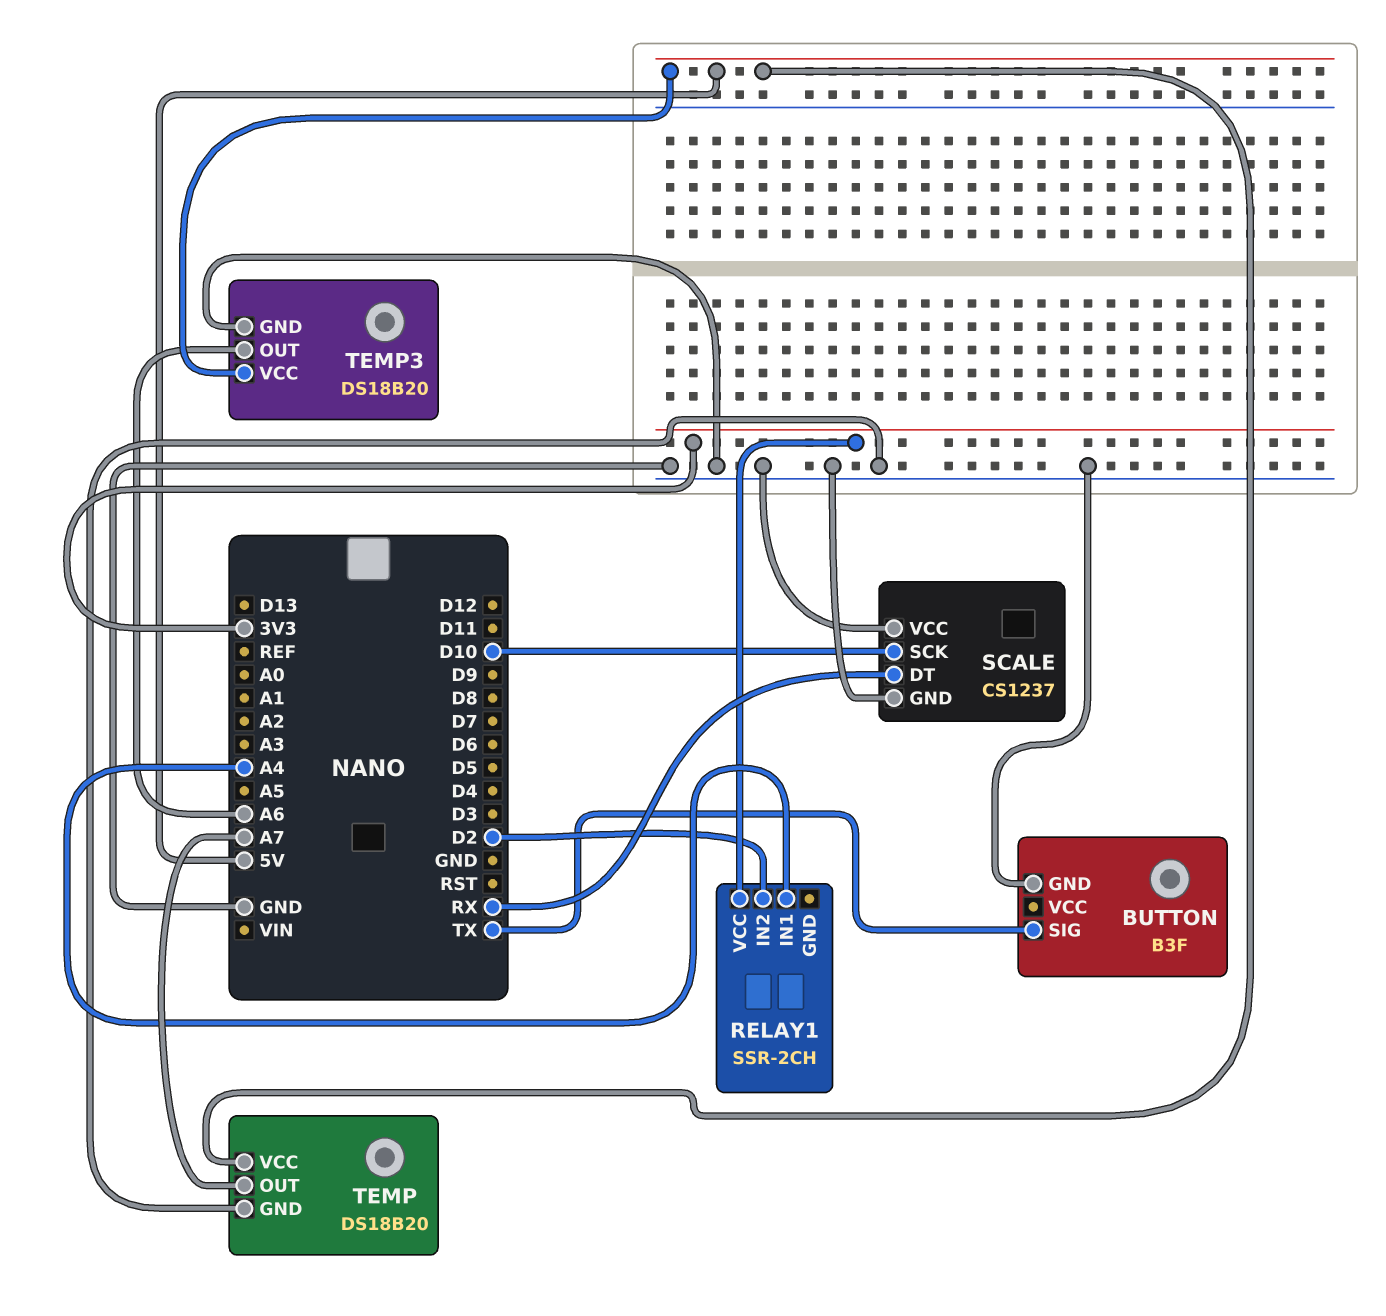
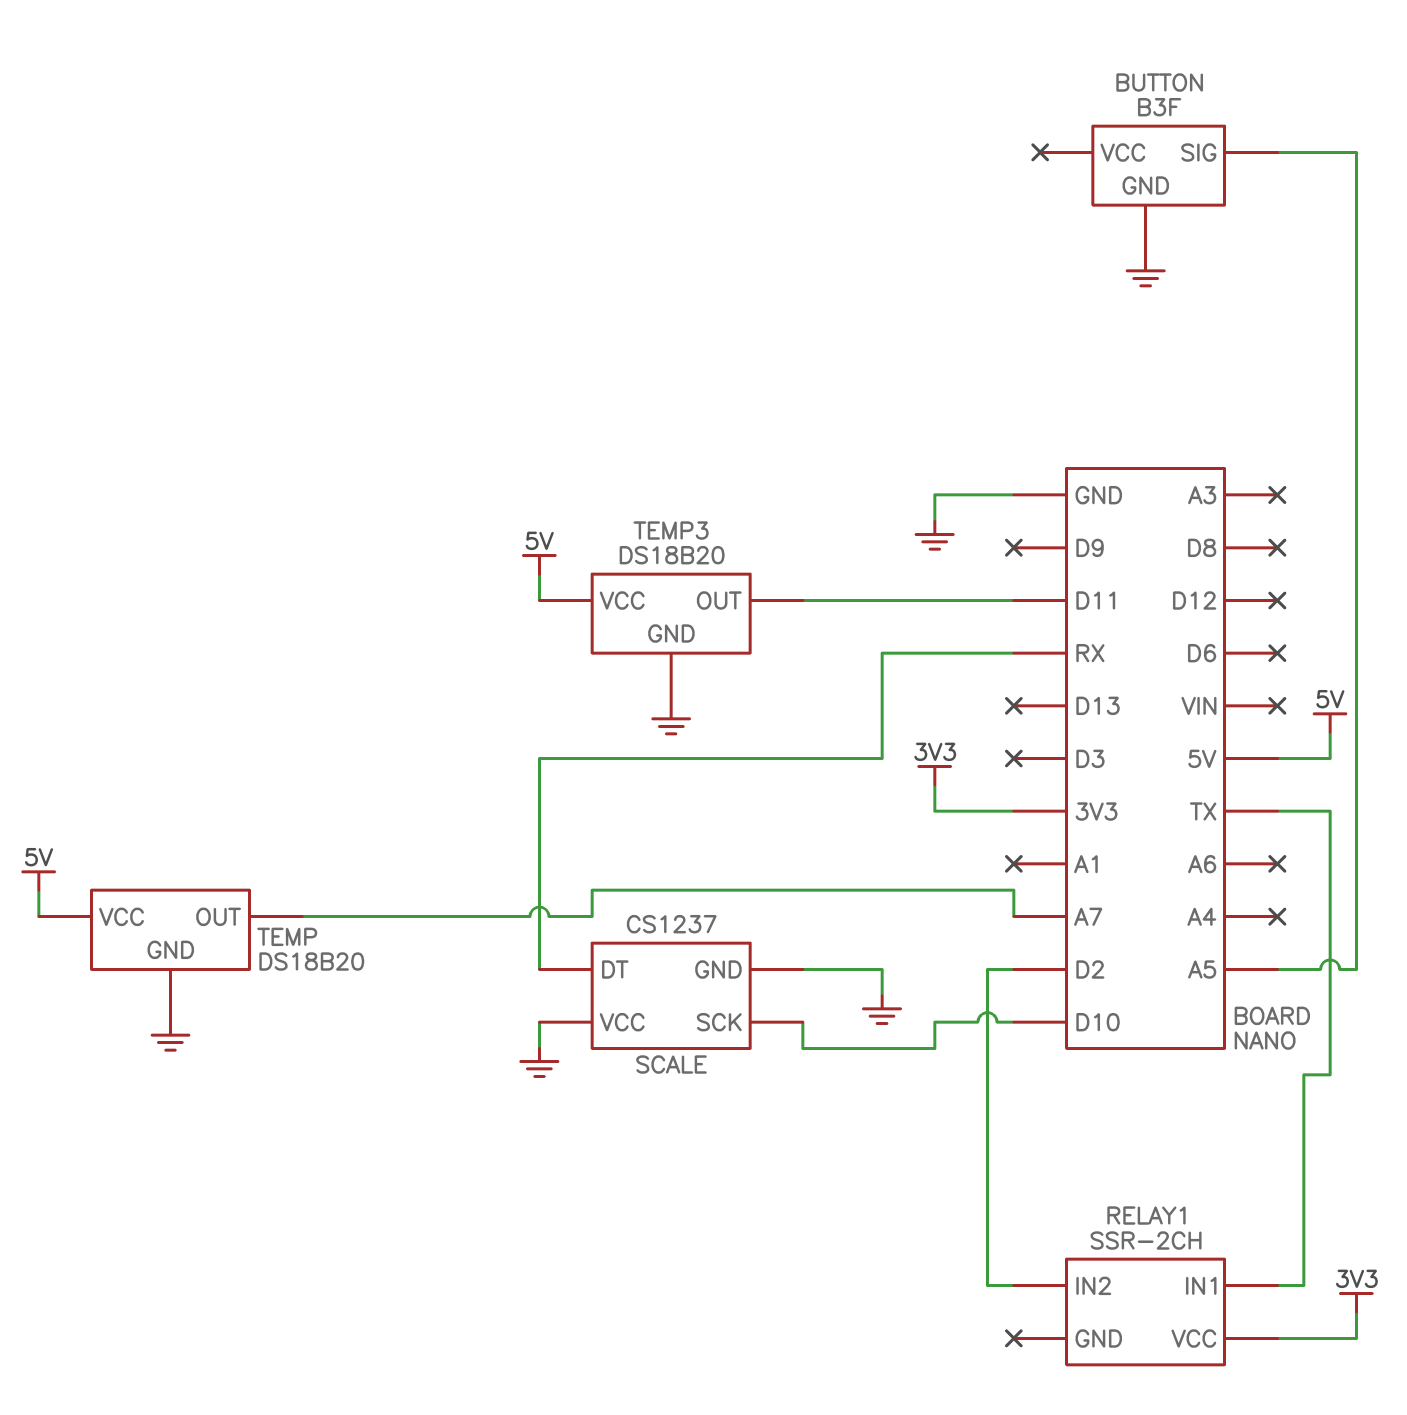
BUTTON pin SIG: TX -> A5
RELAY1 pin IN1: A4 -> TX
TEMP3 pin OUT: A6 -> D11

